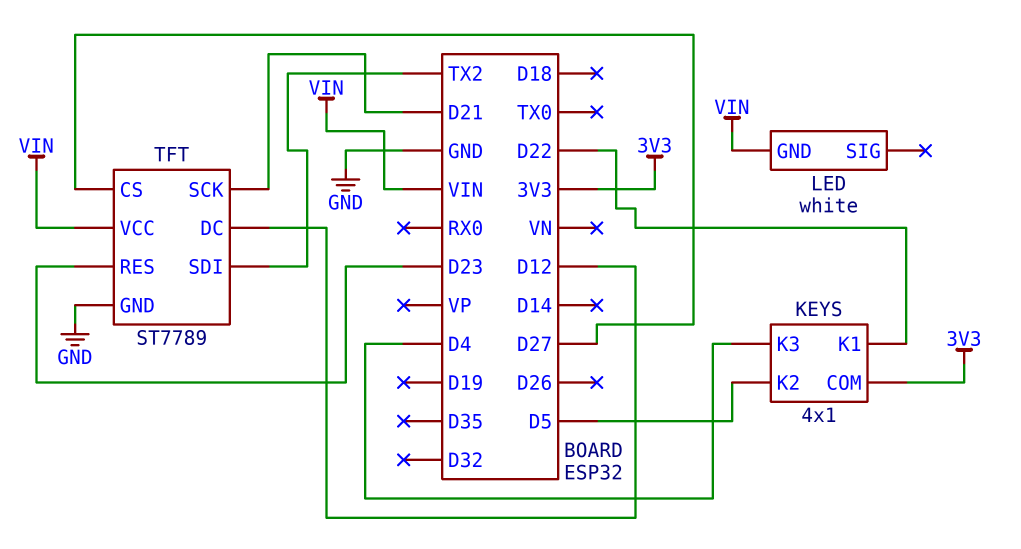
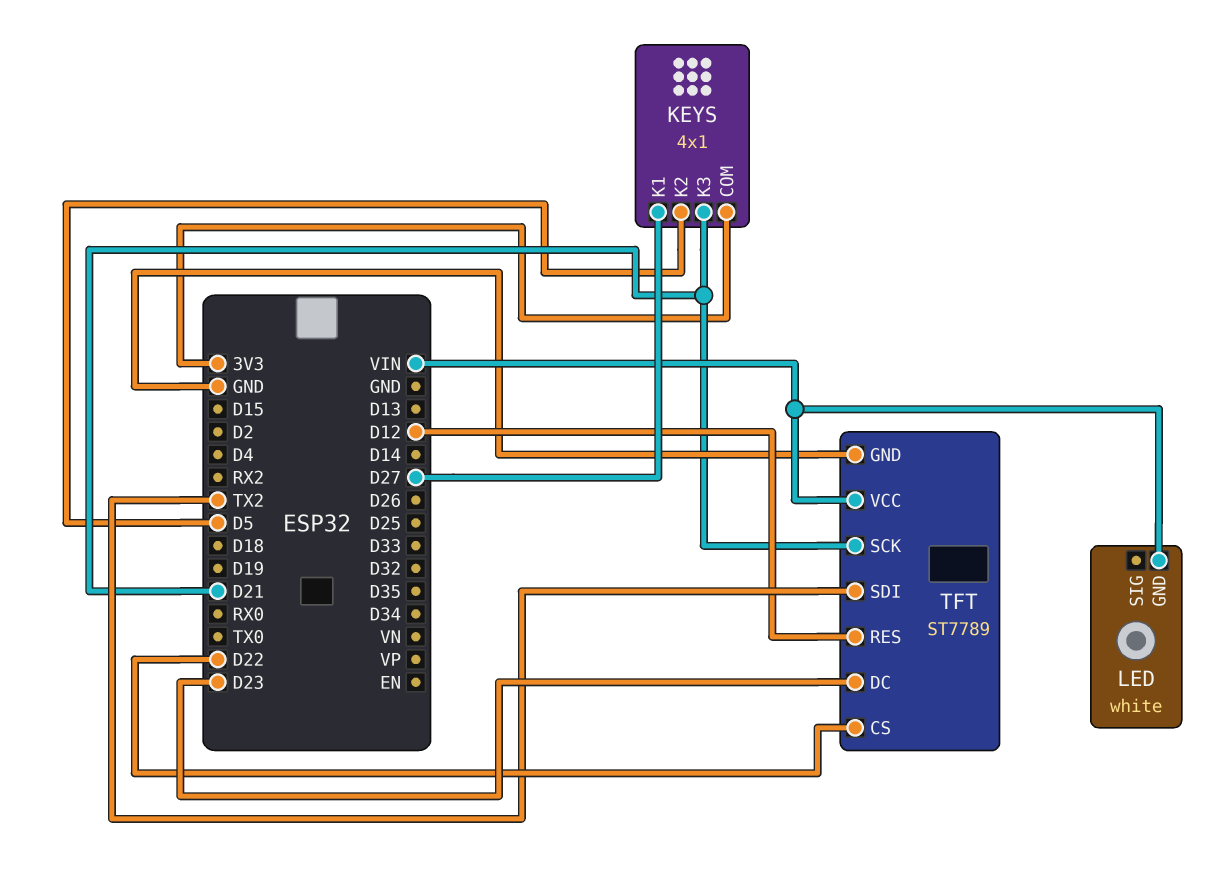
KEYS pin K1: D22 -> D27
KEYS pin K3: D4 -> D21
TFT pin CS: D27 -> D22
TFT pin DC: D12 -> D23
TFT pin RES: D23 -> D12

